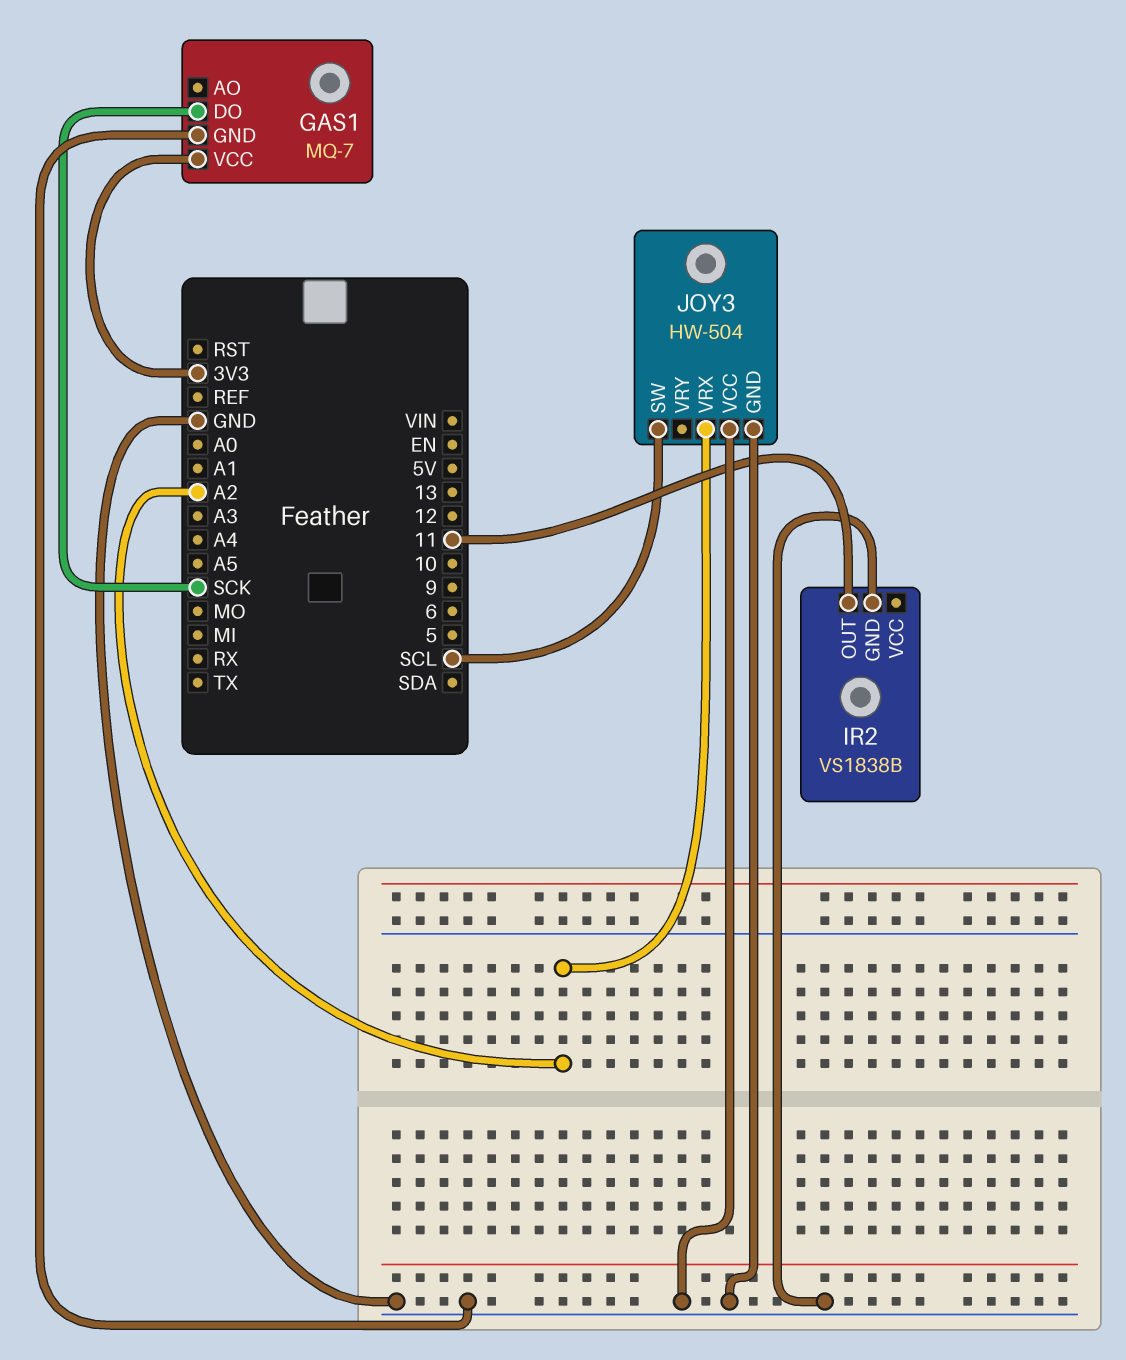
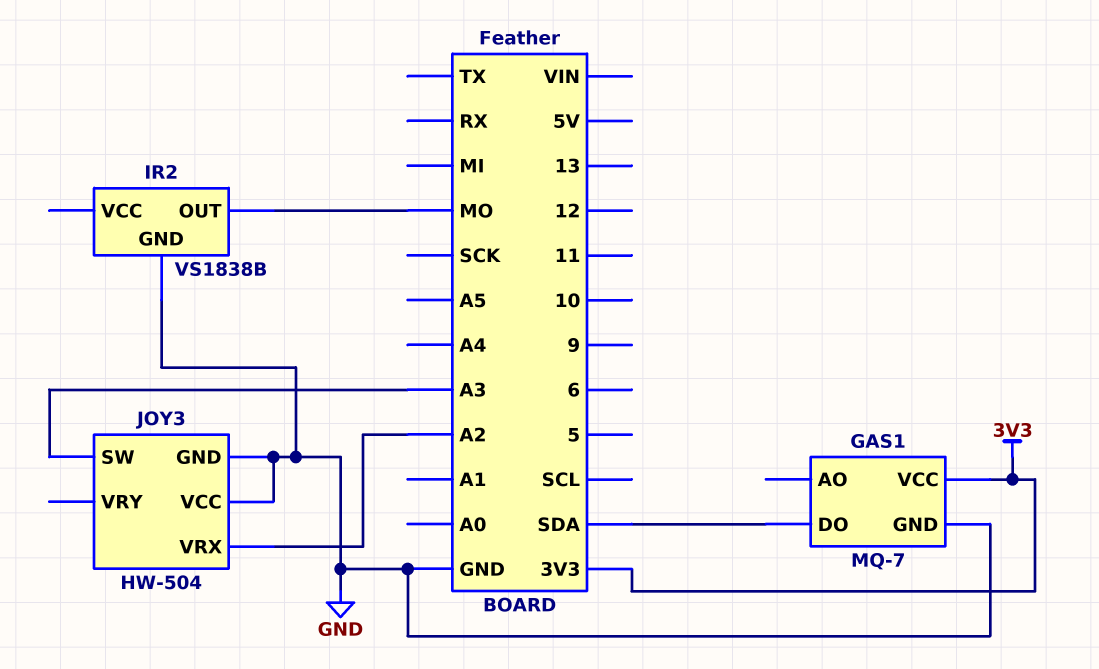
GAS1 pin DO: SCK -> SDA
IR2 pin OUT: 11 -> MO
JOY3 pin SW: SCL -> A3

